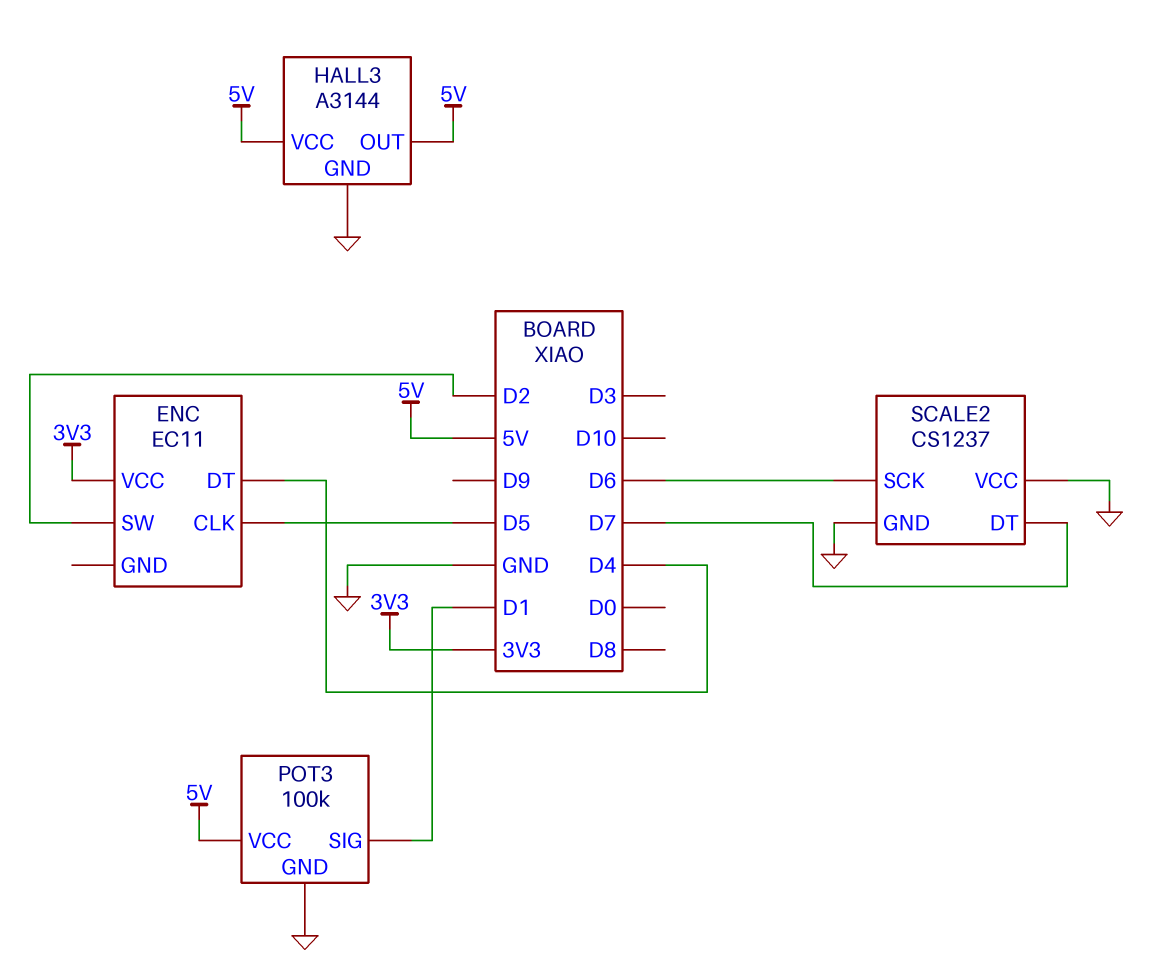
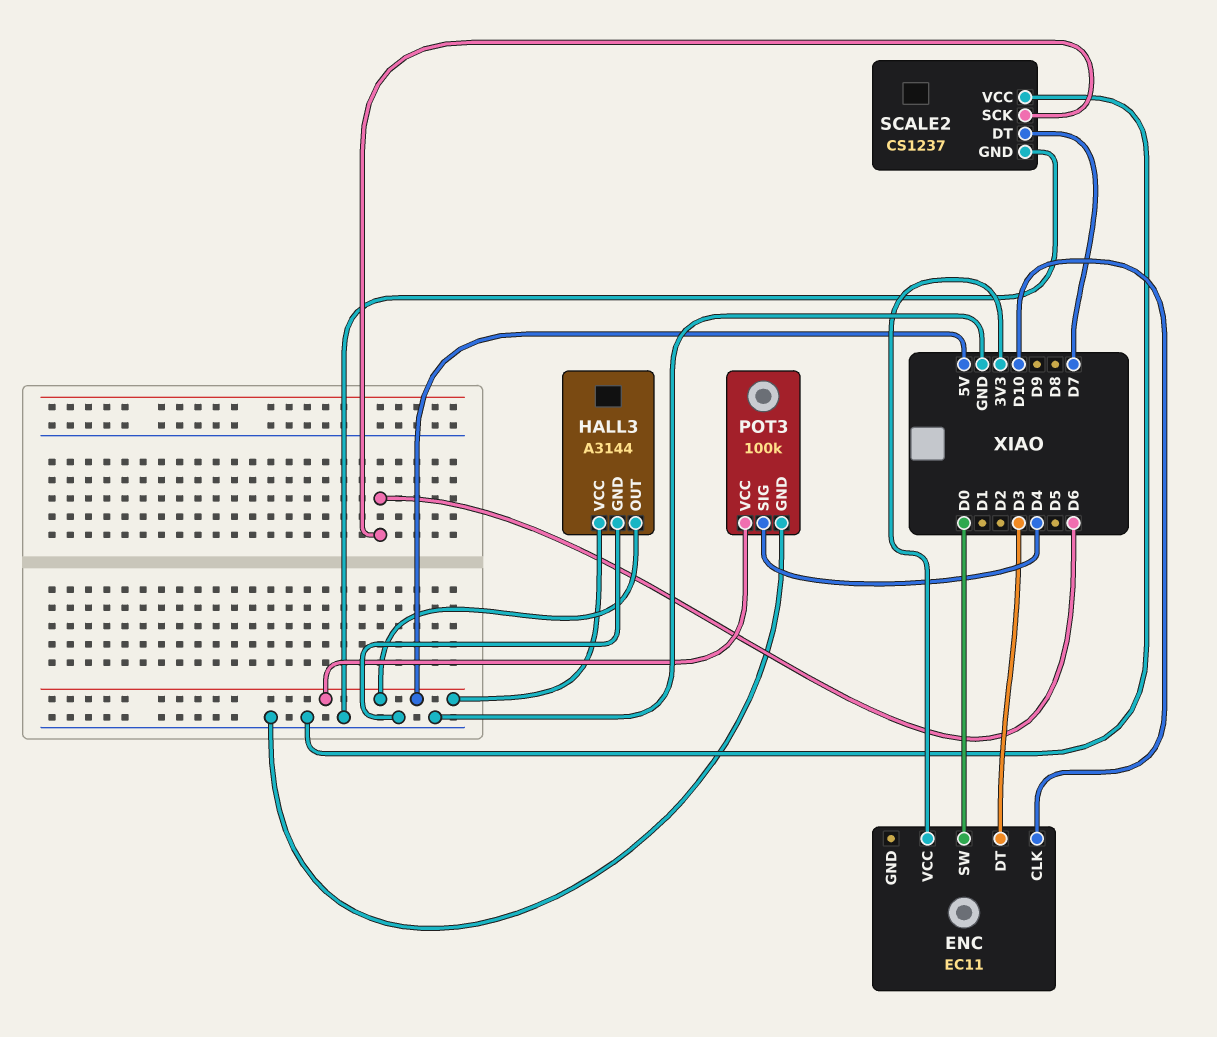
ENC pin CLK: D5 -> D10
ENC pin DT: D4 -> D3
ENC pin SW: D2 -> D0
POT3 pin SIG: D1 -> D4

